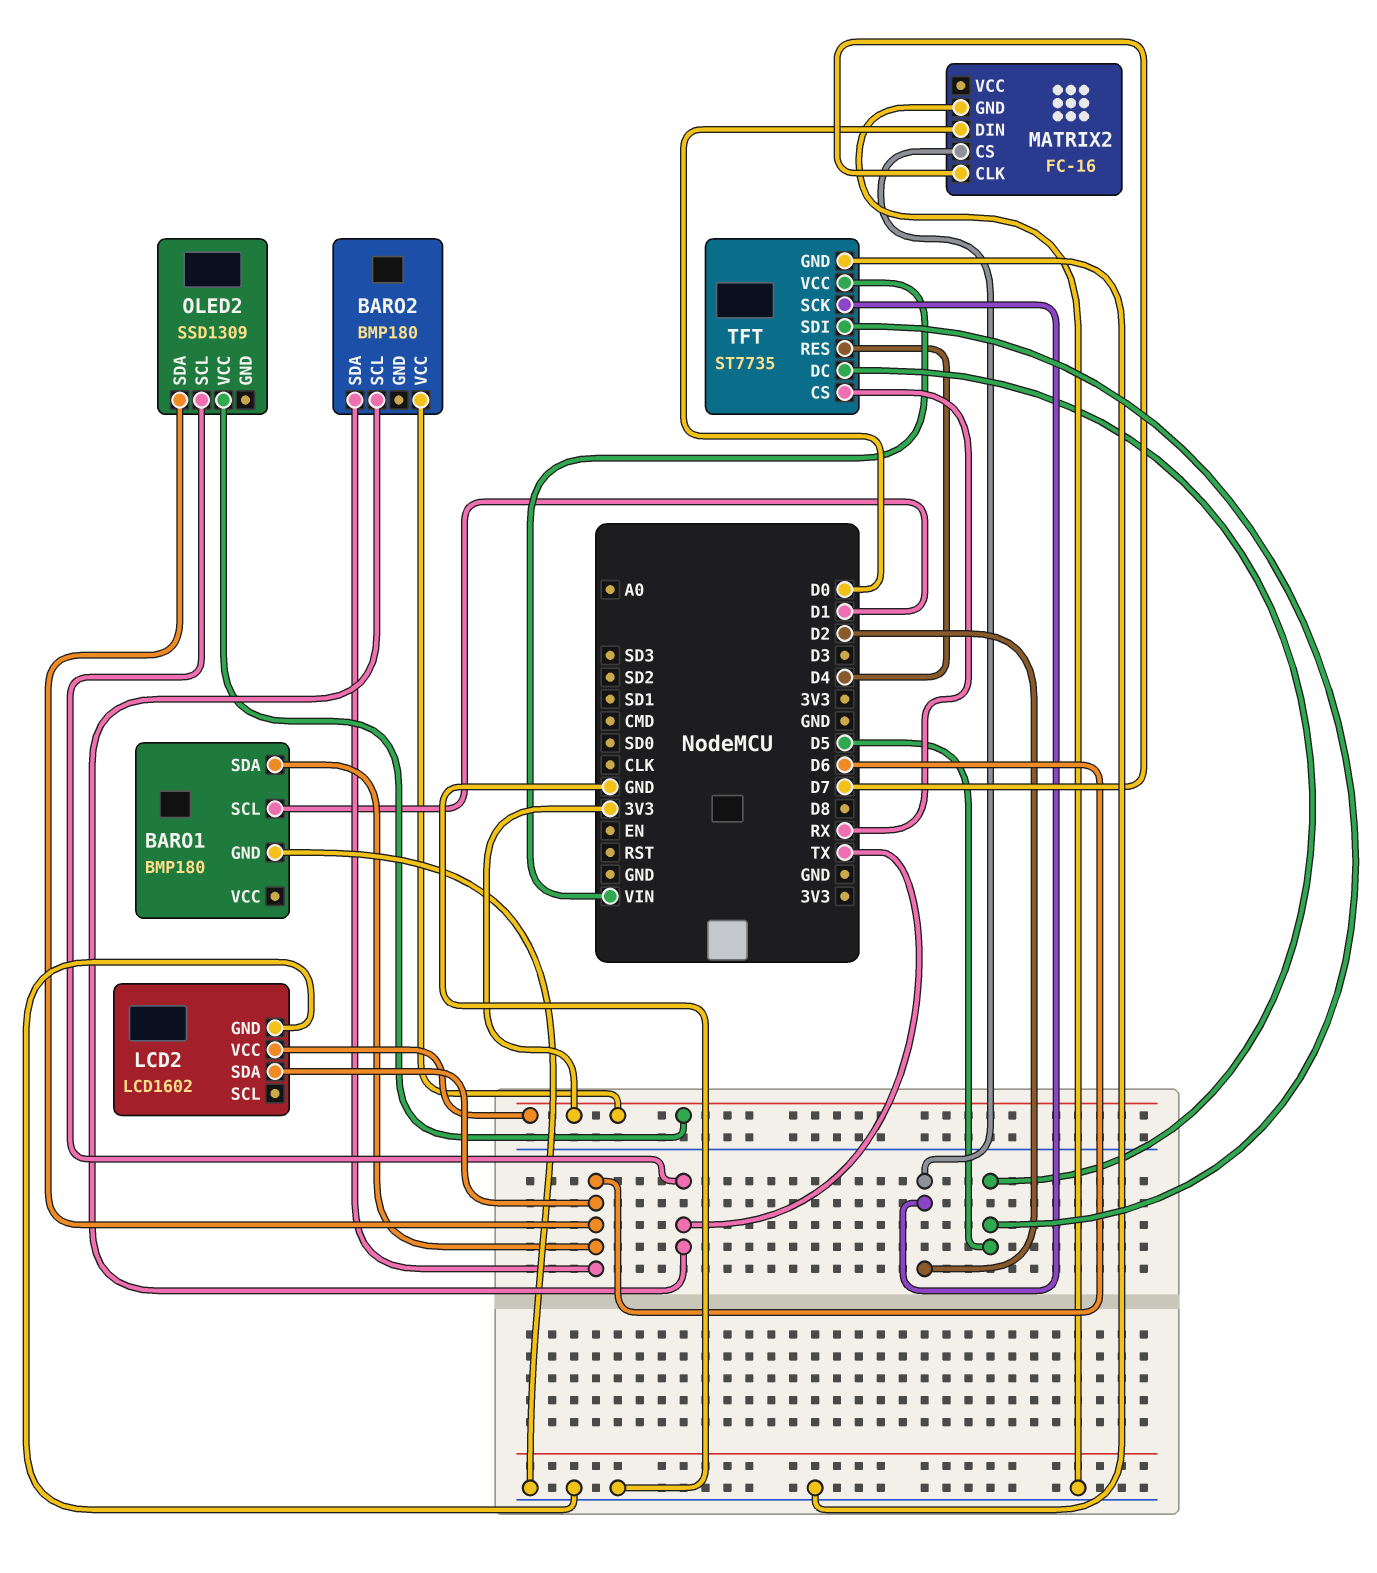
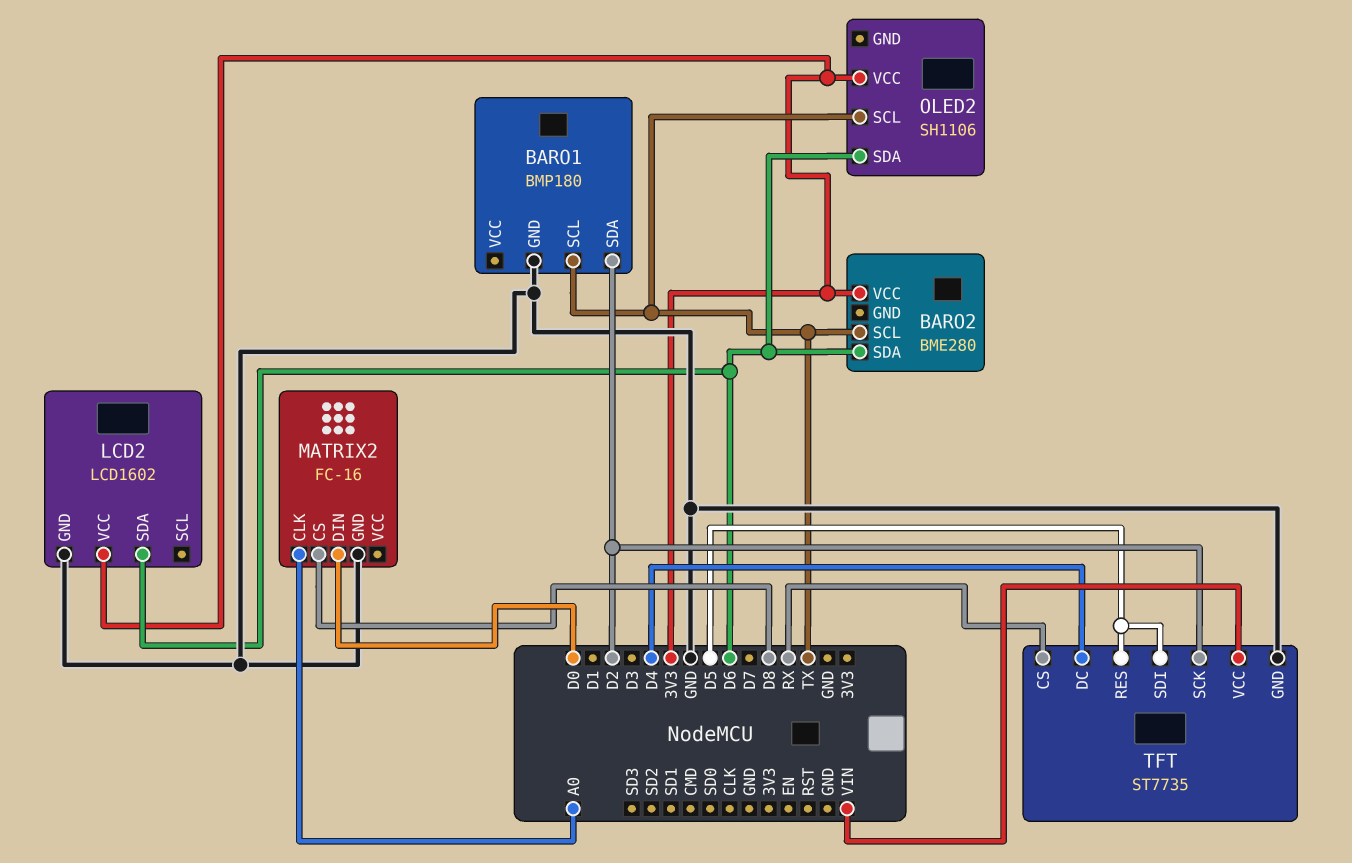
BARO1 pin SCL: D1 -> TX
BARO1 pin SDA: D6 -> D2
BARO2: BMP180 -> BME280
MATRIX2 pin CLK: D7 -> A0
MATRIX2 pin CS: D2 -> D8
OLED2: SSD1309 -> SH1106
TFT pin DC: D5 -> D4
TFT pin RES: D4 -> D5

